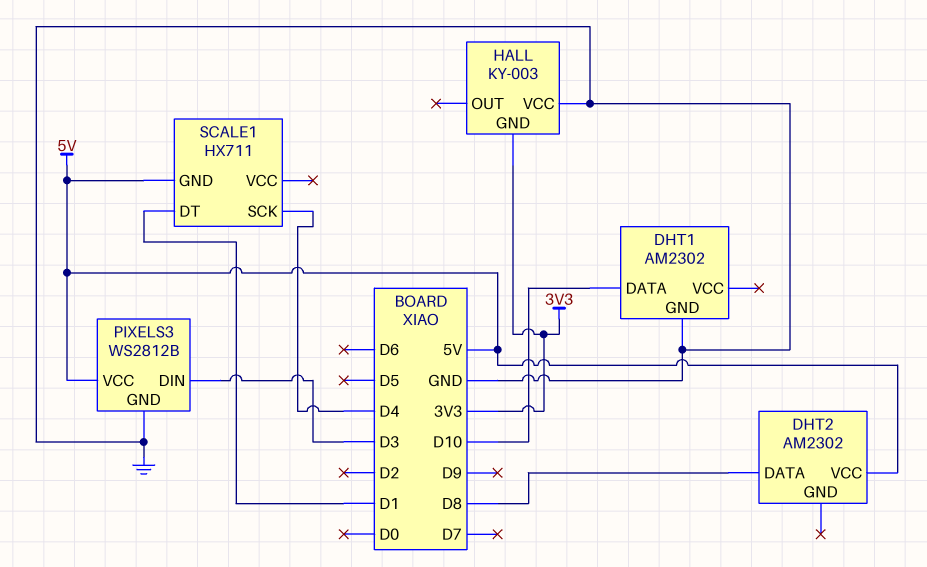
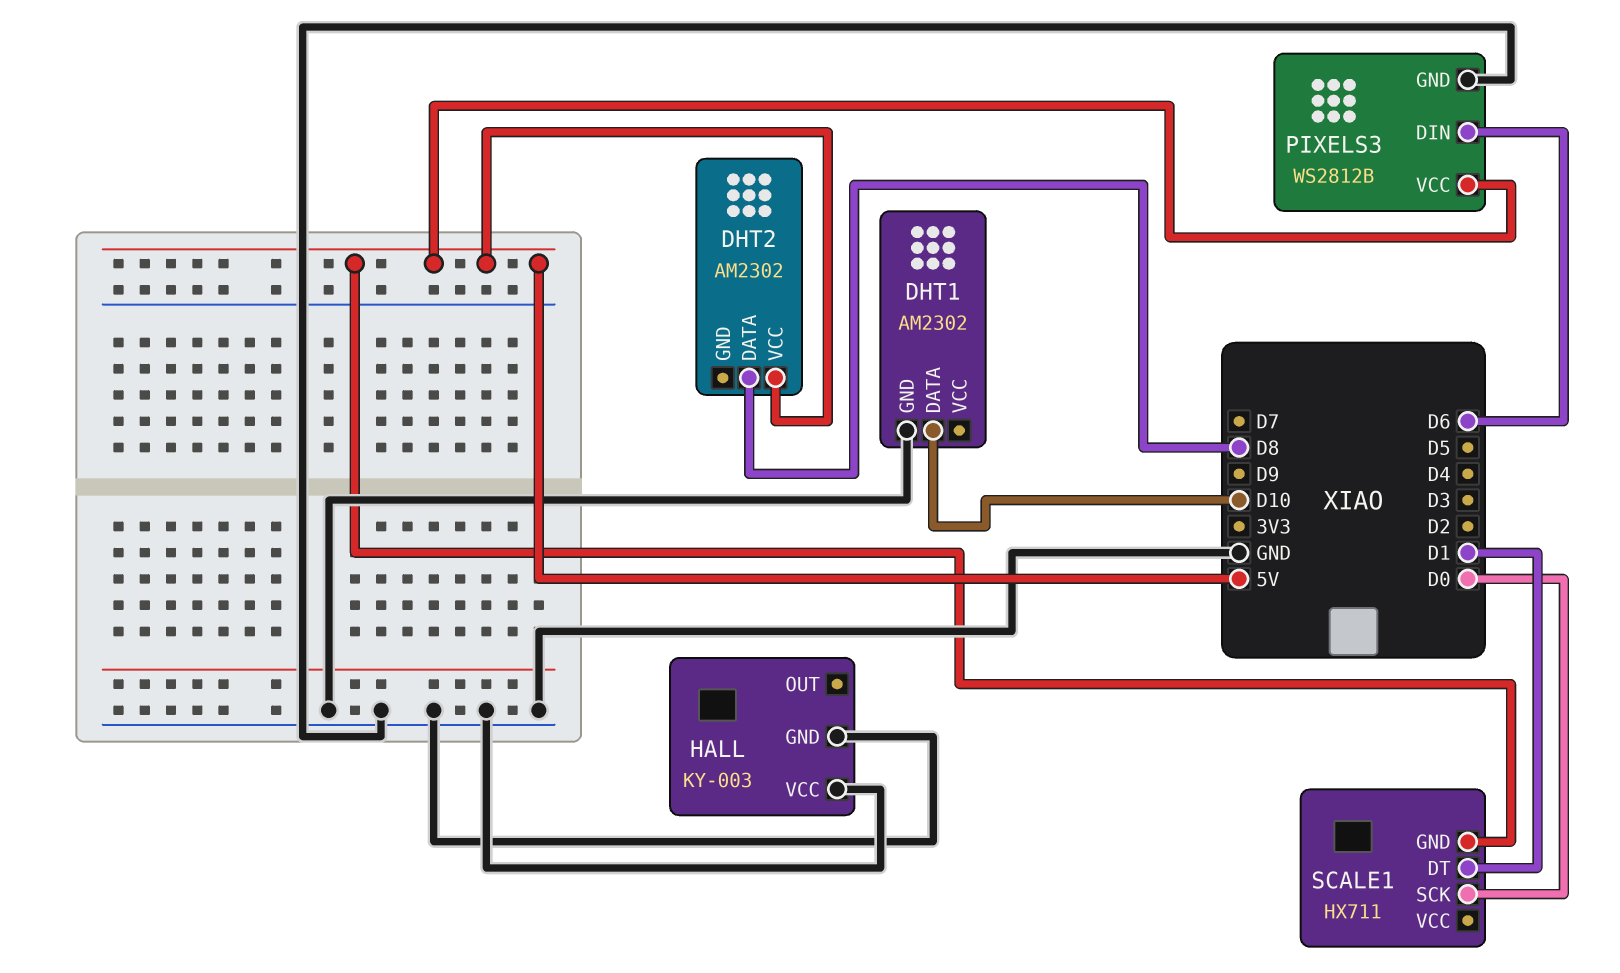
HALL pin GND: 3V3 -> GND
PIXELS3 pin DIN: D3 -> D6
SCALE1 pin SCK: D4 -> D0

